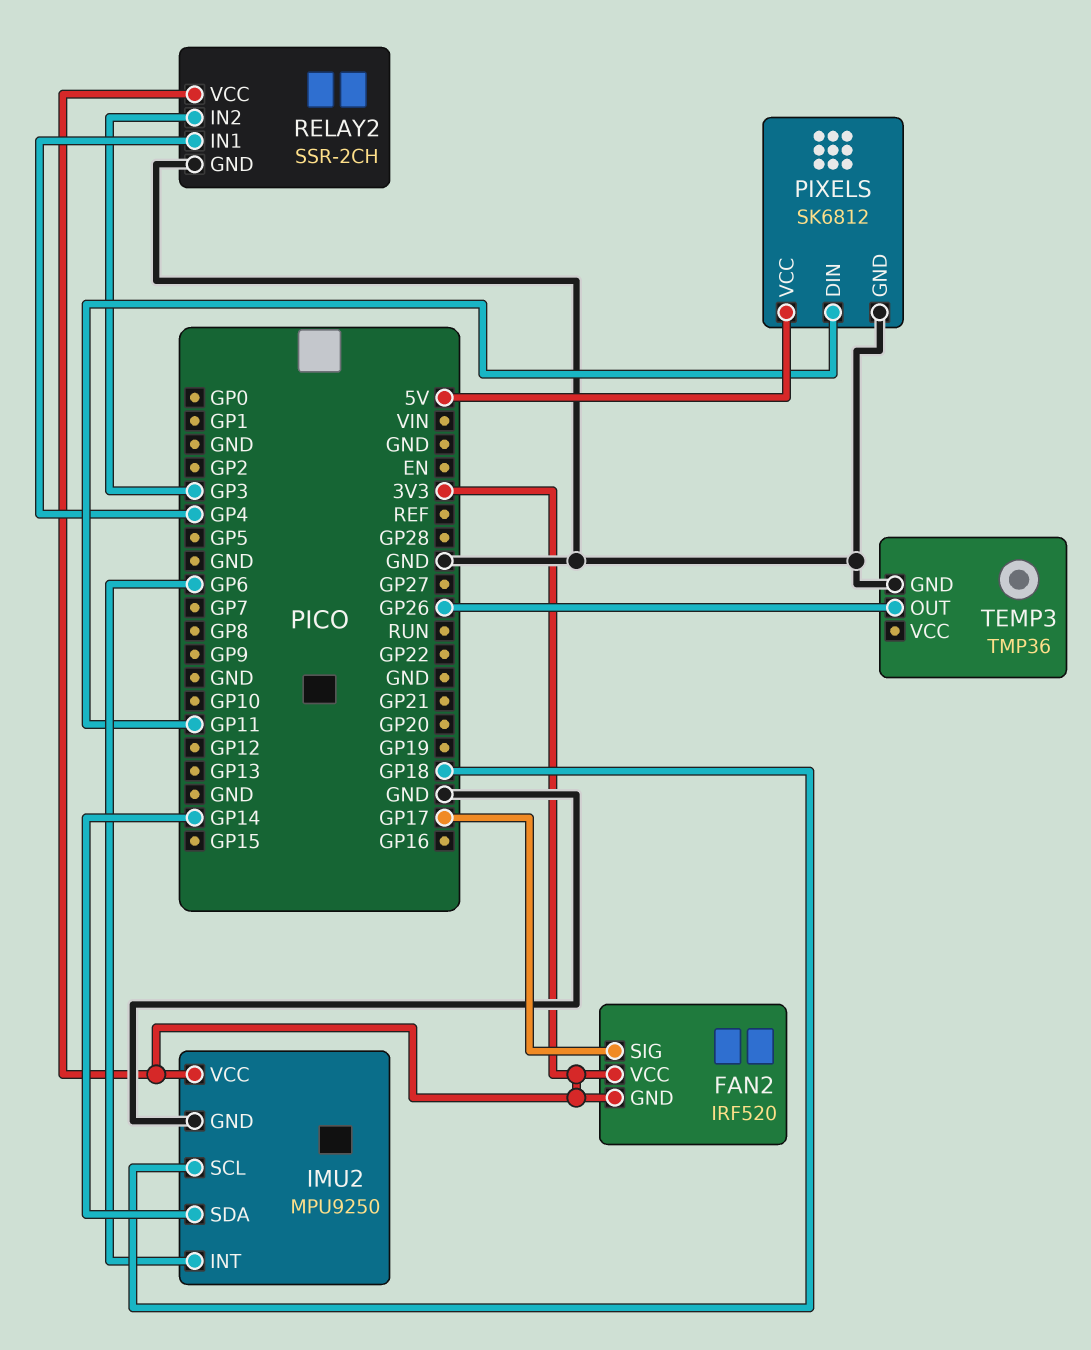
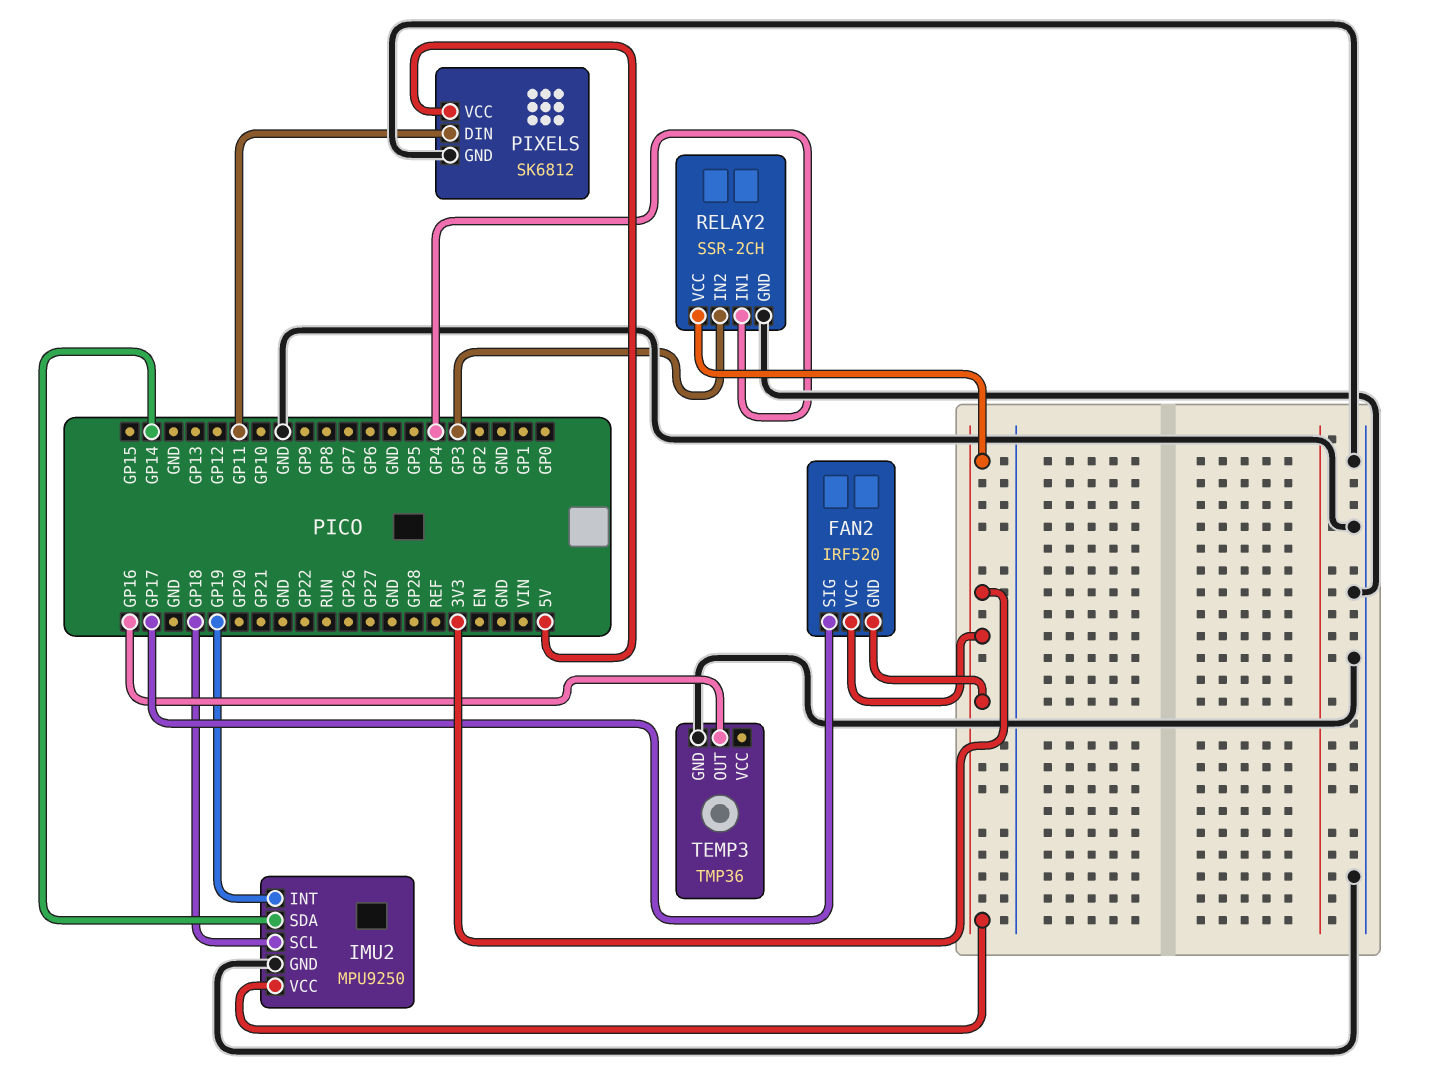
IMU2 pin INT: GP6 -> GP19
TEMP3 pin OUT: GP26 -> GP16

